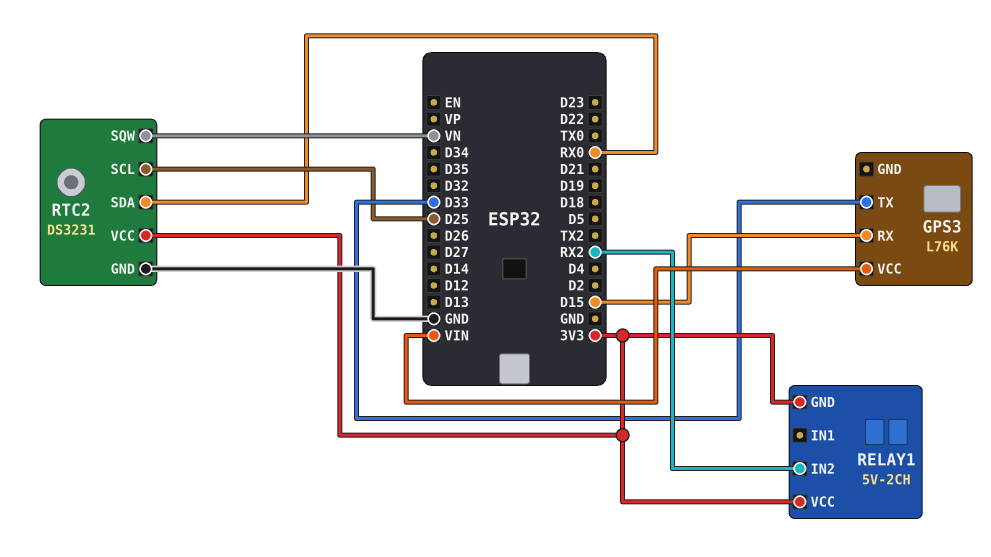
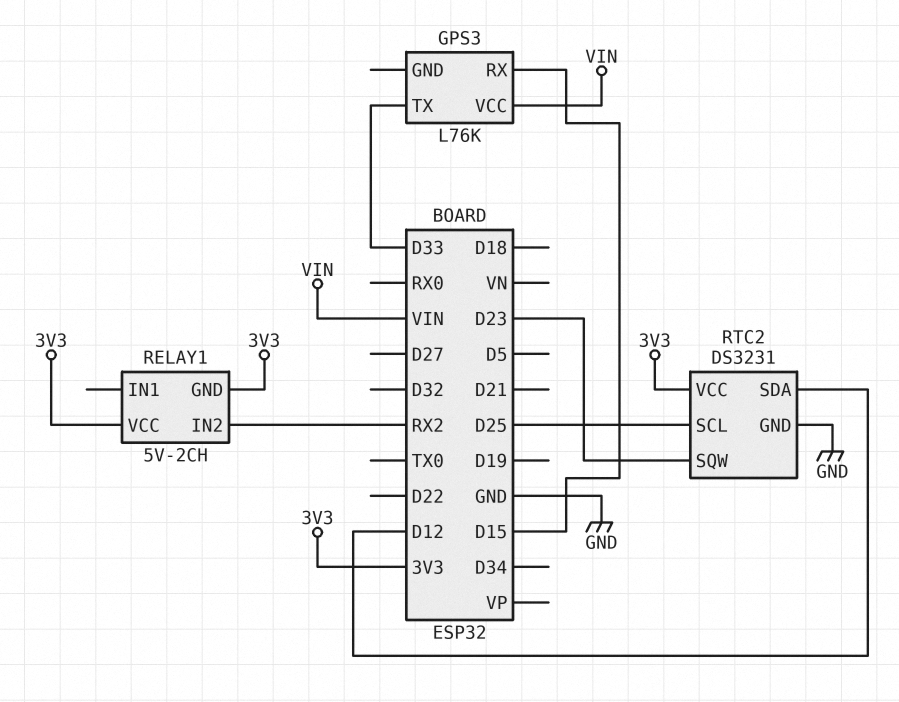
RTC2 pin SDA: RX0 -> D12
RTC2 pin SQW: VN -> D23

